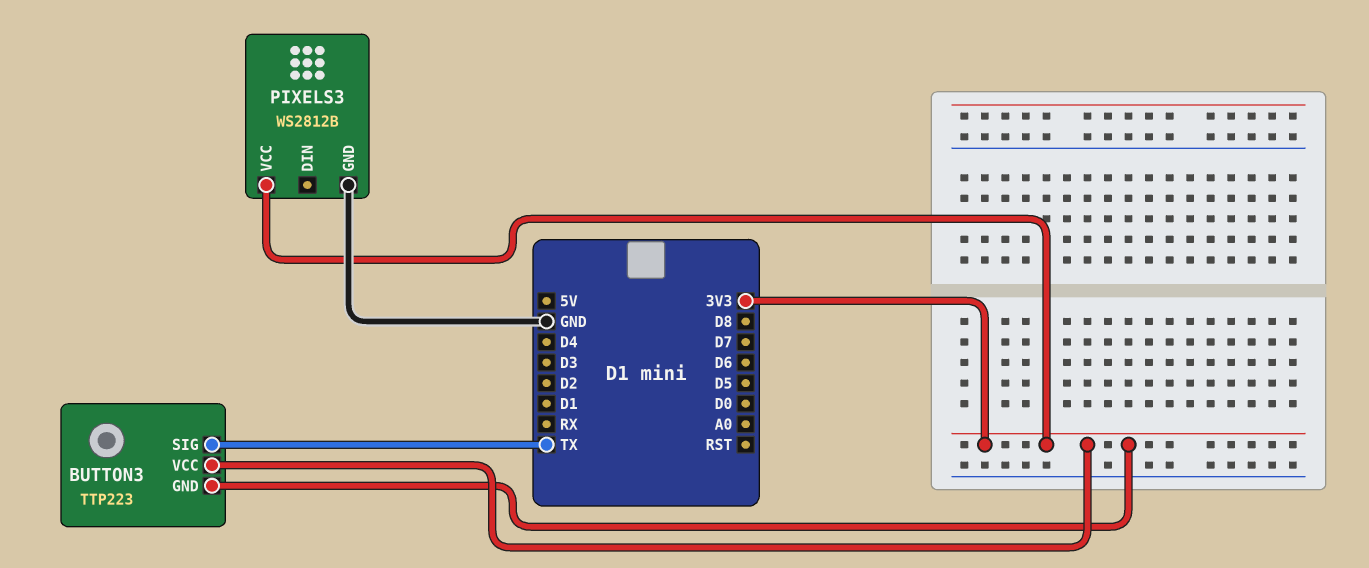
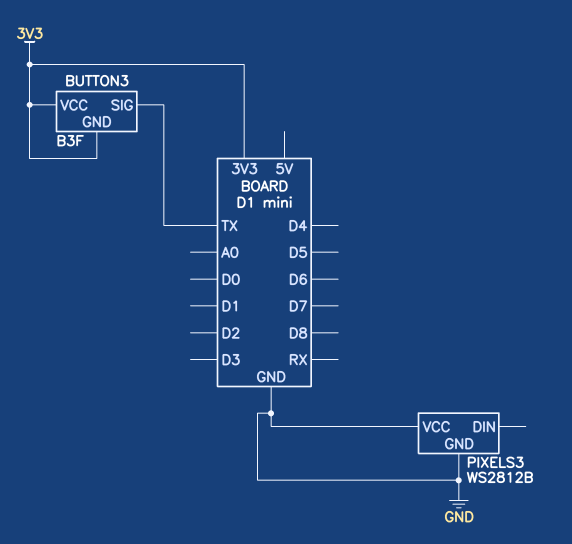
BUTTON3: TTP223 -> B3F
PIXELS3 pin VCC: 3V3 -> GND

